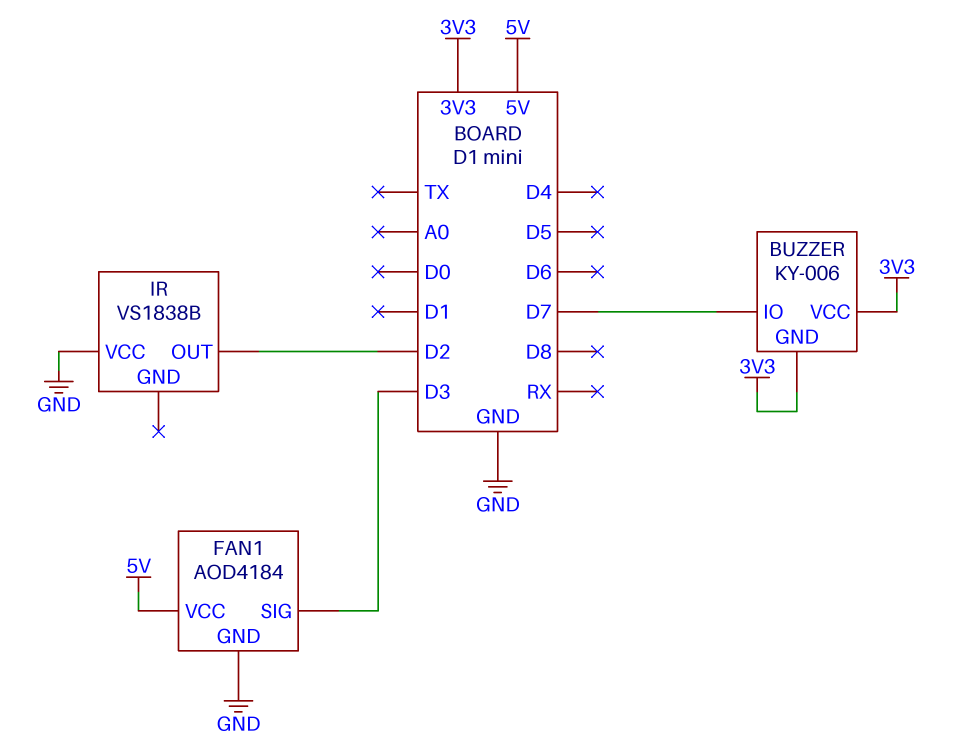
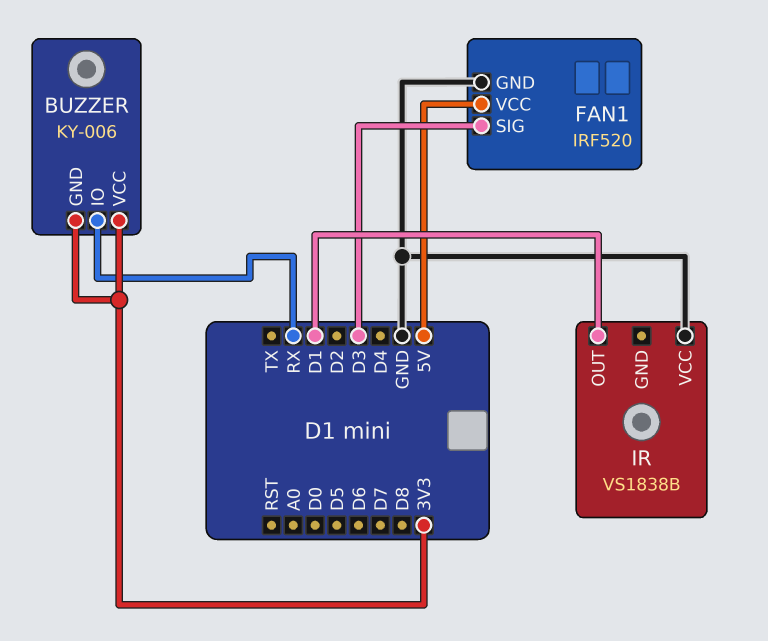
BUZZER pin IO: D7 -> RX
FAN1: AOD4184 -> IRF520
IR pin OUT: D2 -> D1

